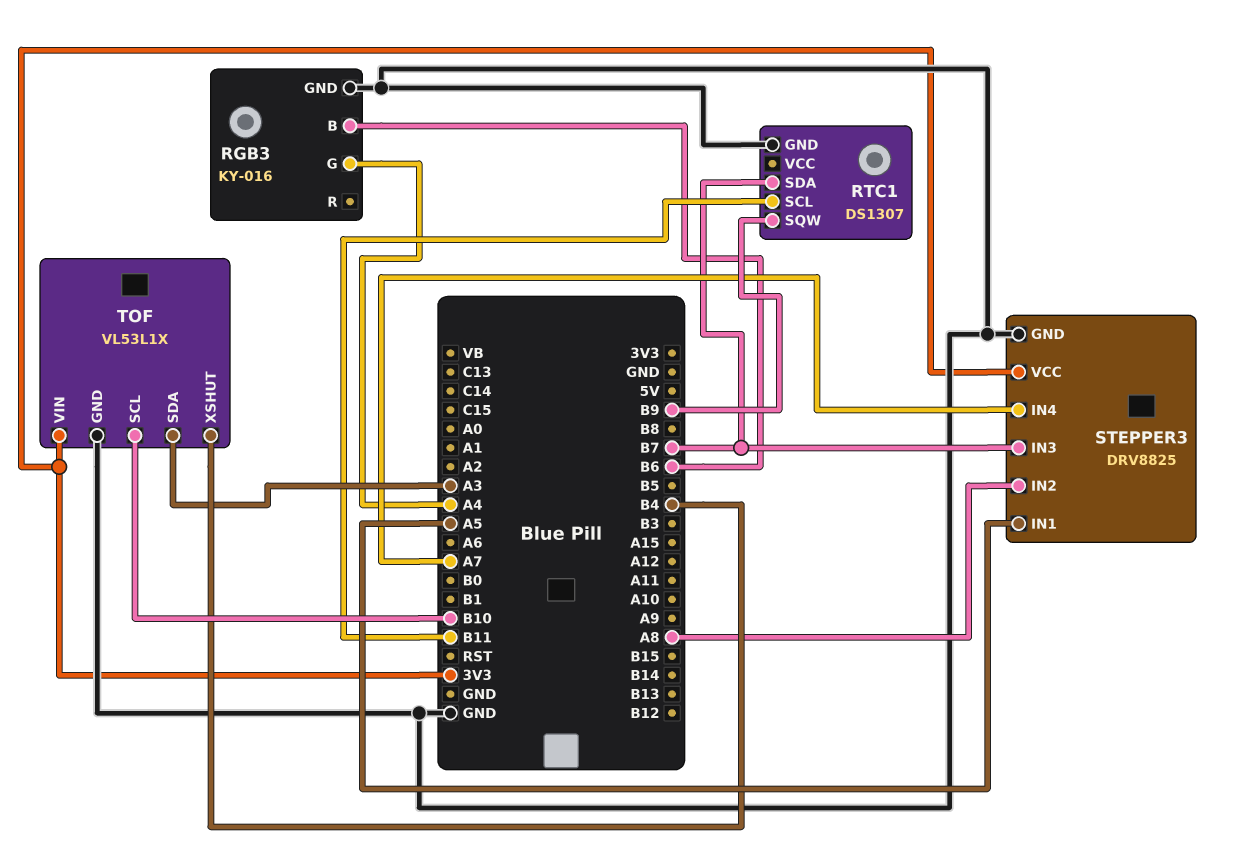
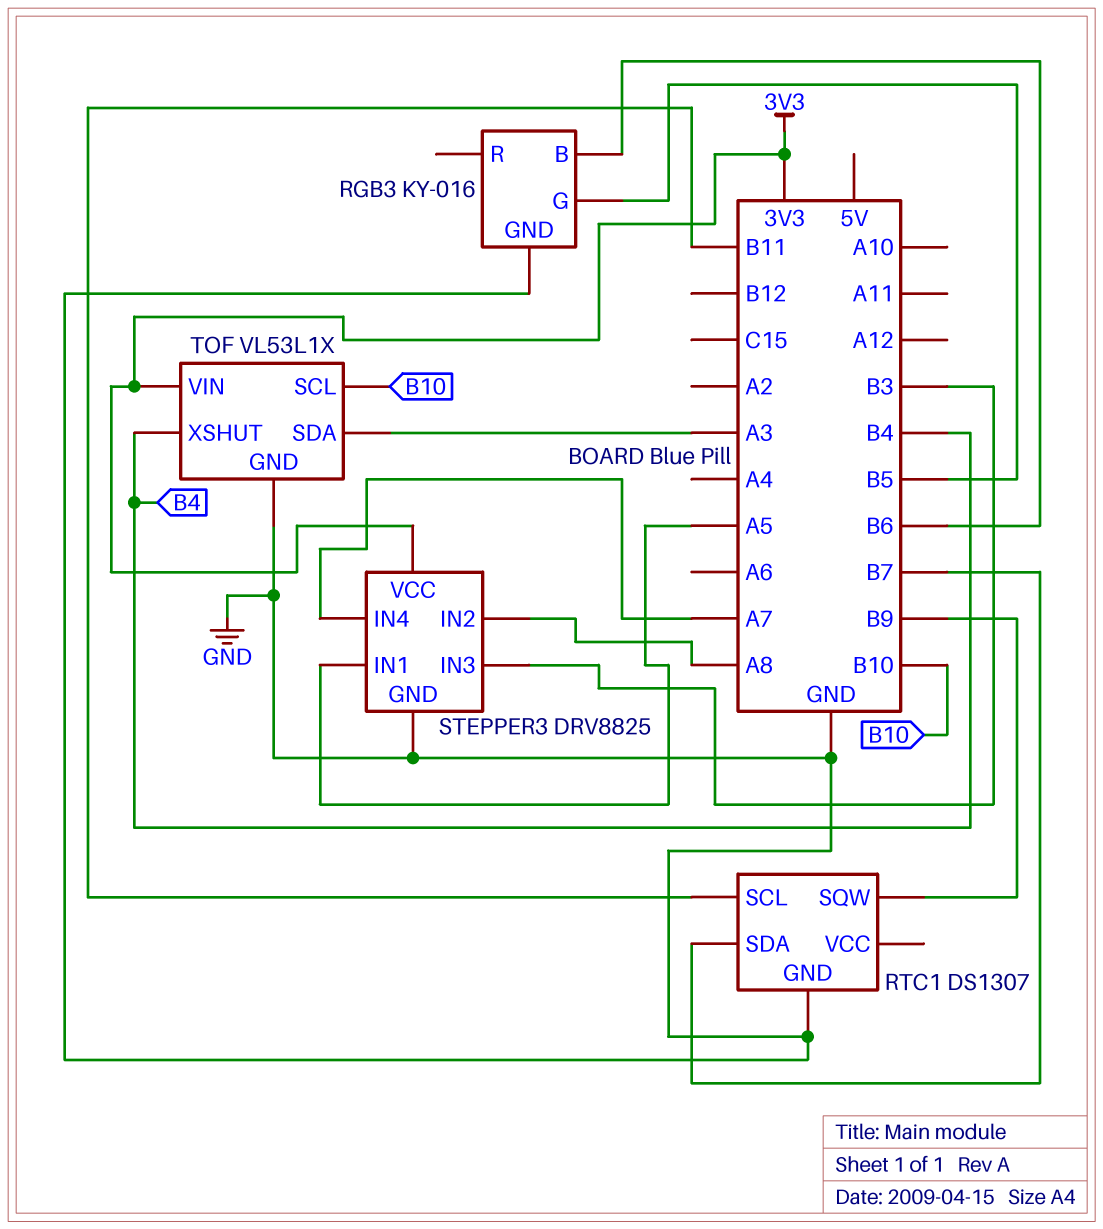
RGB3 pin G: A4 -> B5
STEPPER3 pin IN3: B7 -> B3

